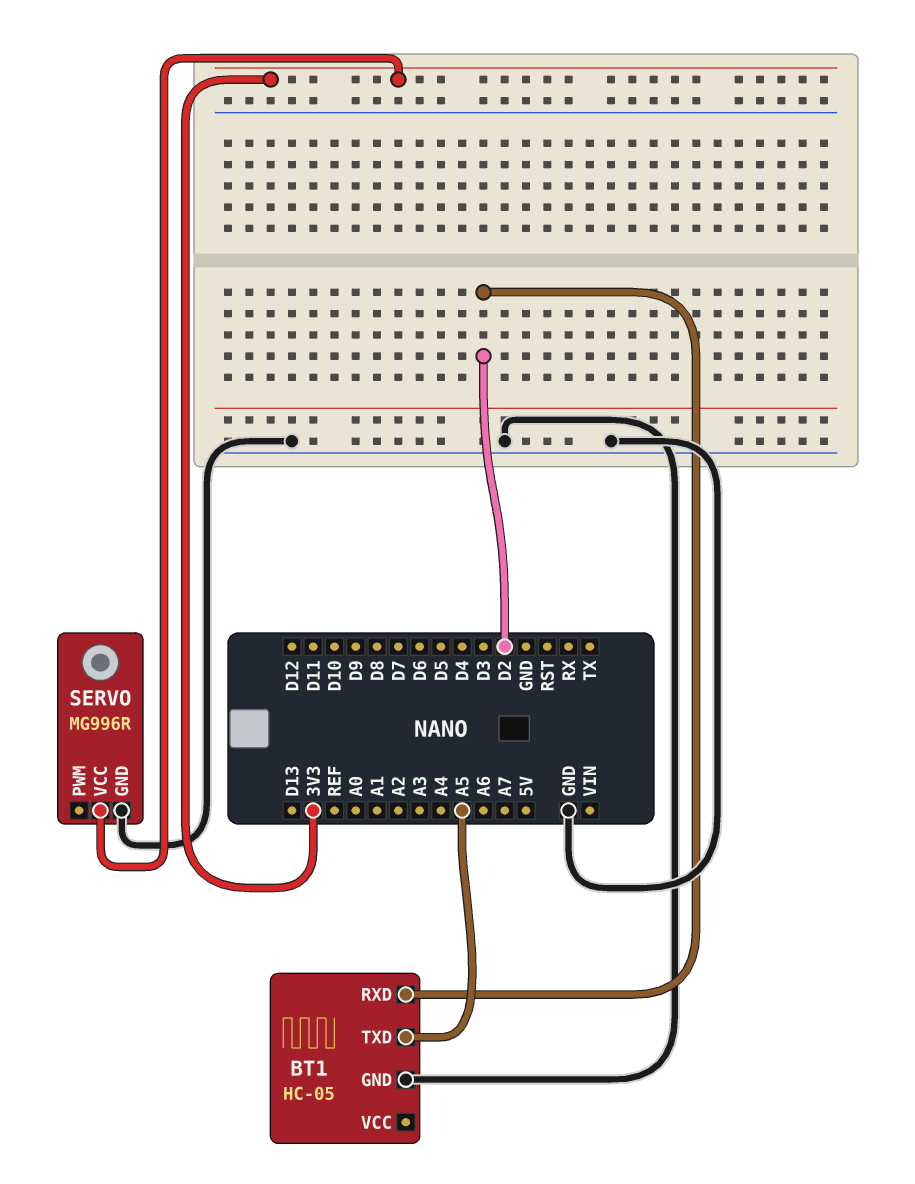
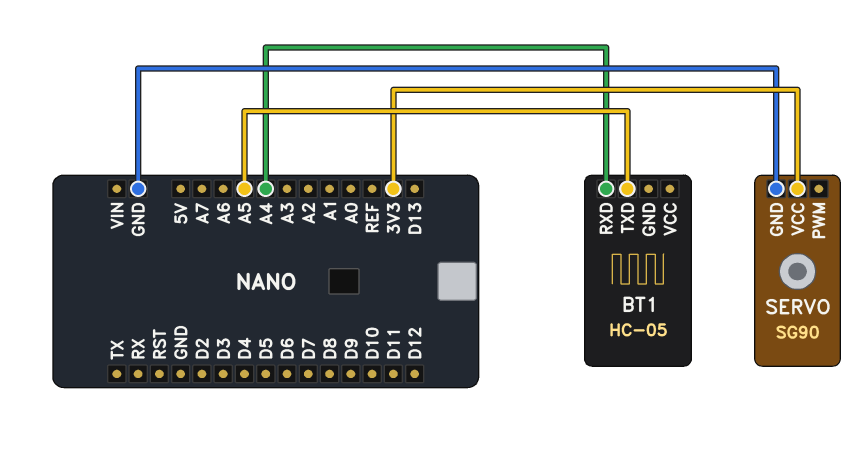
BT1 pin GND: GND -> none
BT1 pin RXD: D2 -> A4
SERVO: MG996R -> SG90

